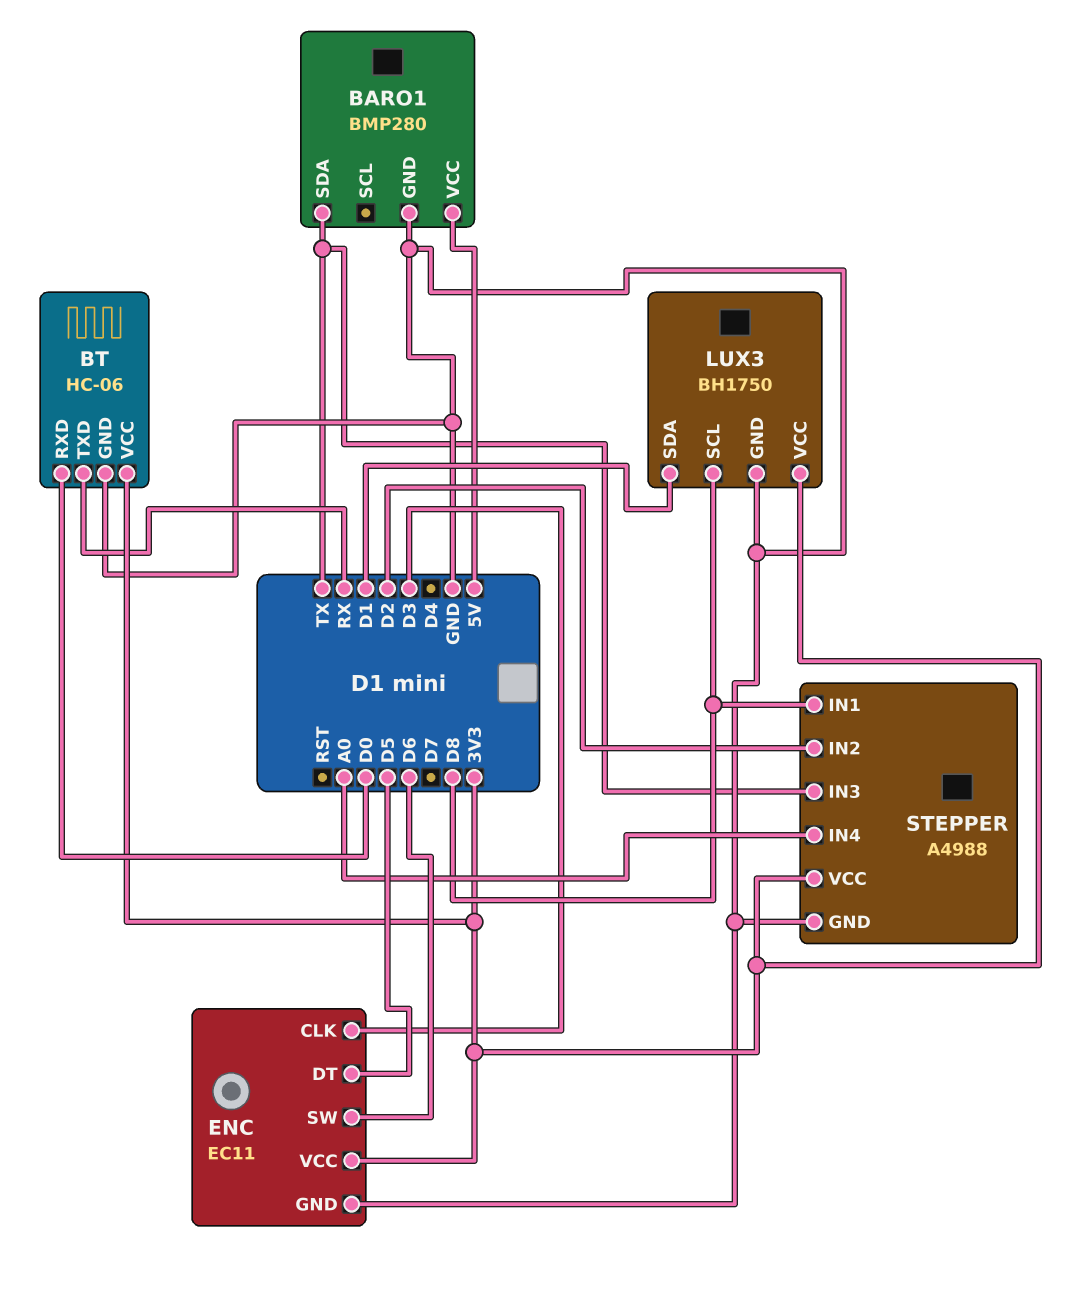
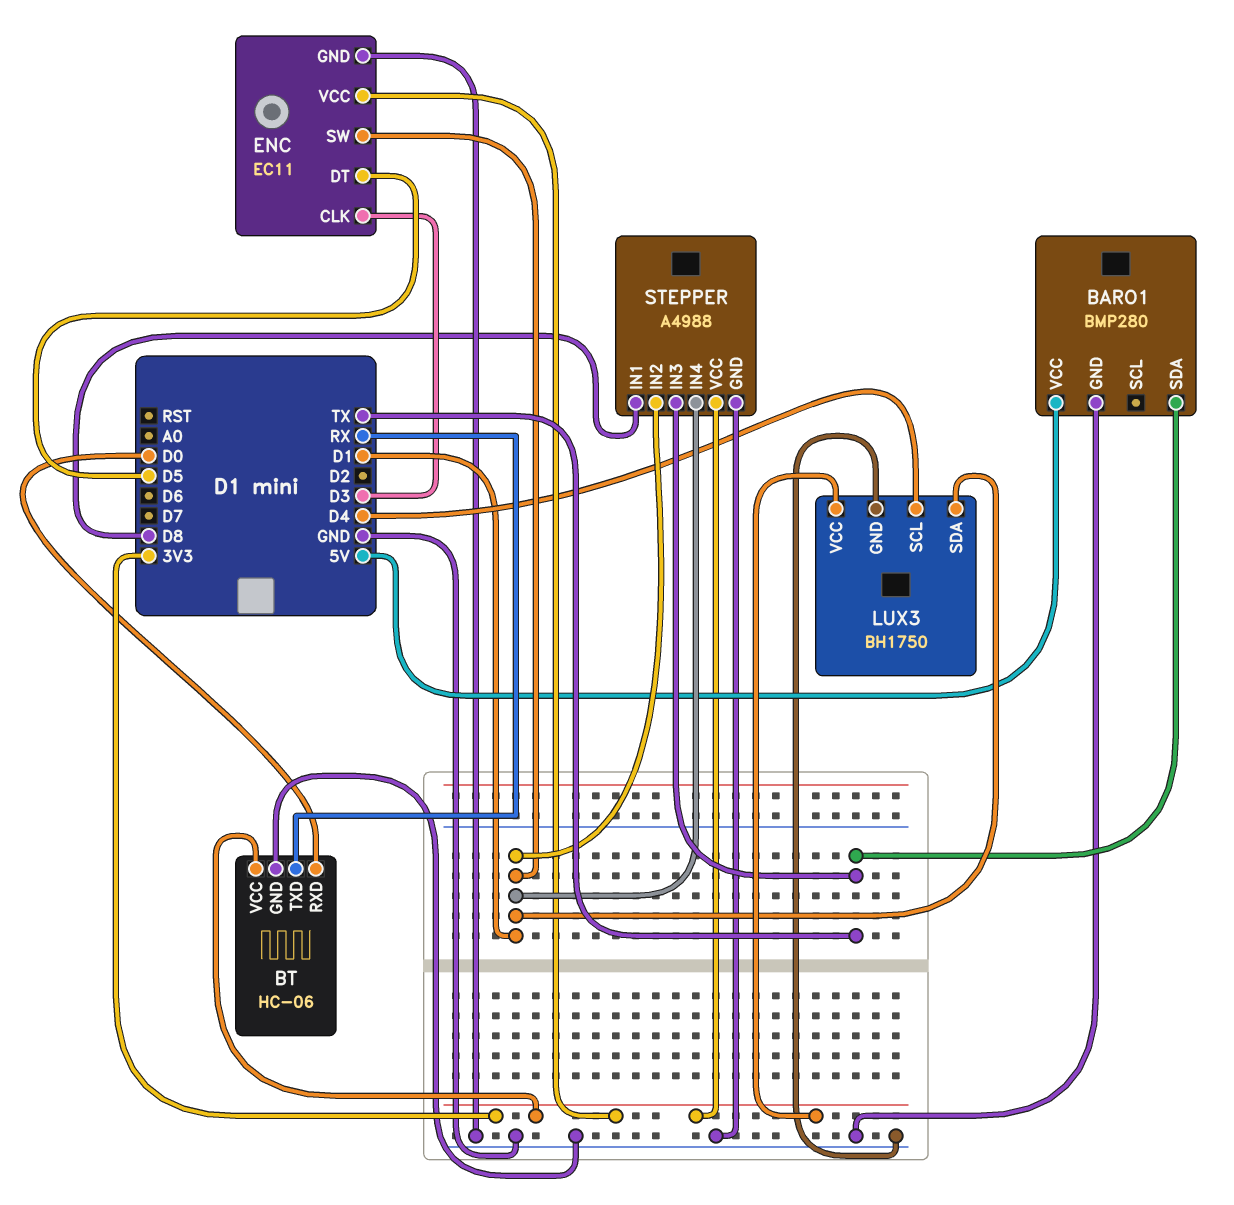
ENC pin SW: D6 -> D1
LUX3 pin SCL: D8 -> D4
STEPPER pin IN2: D2 -> D1
STEPPER pin IN4: A0 -> D1

